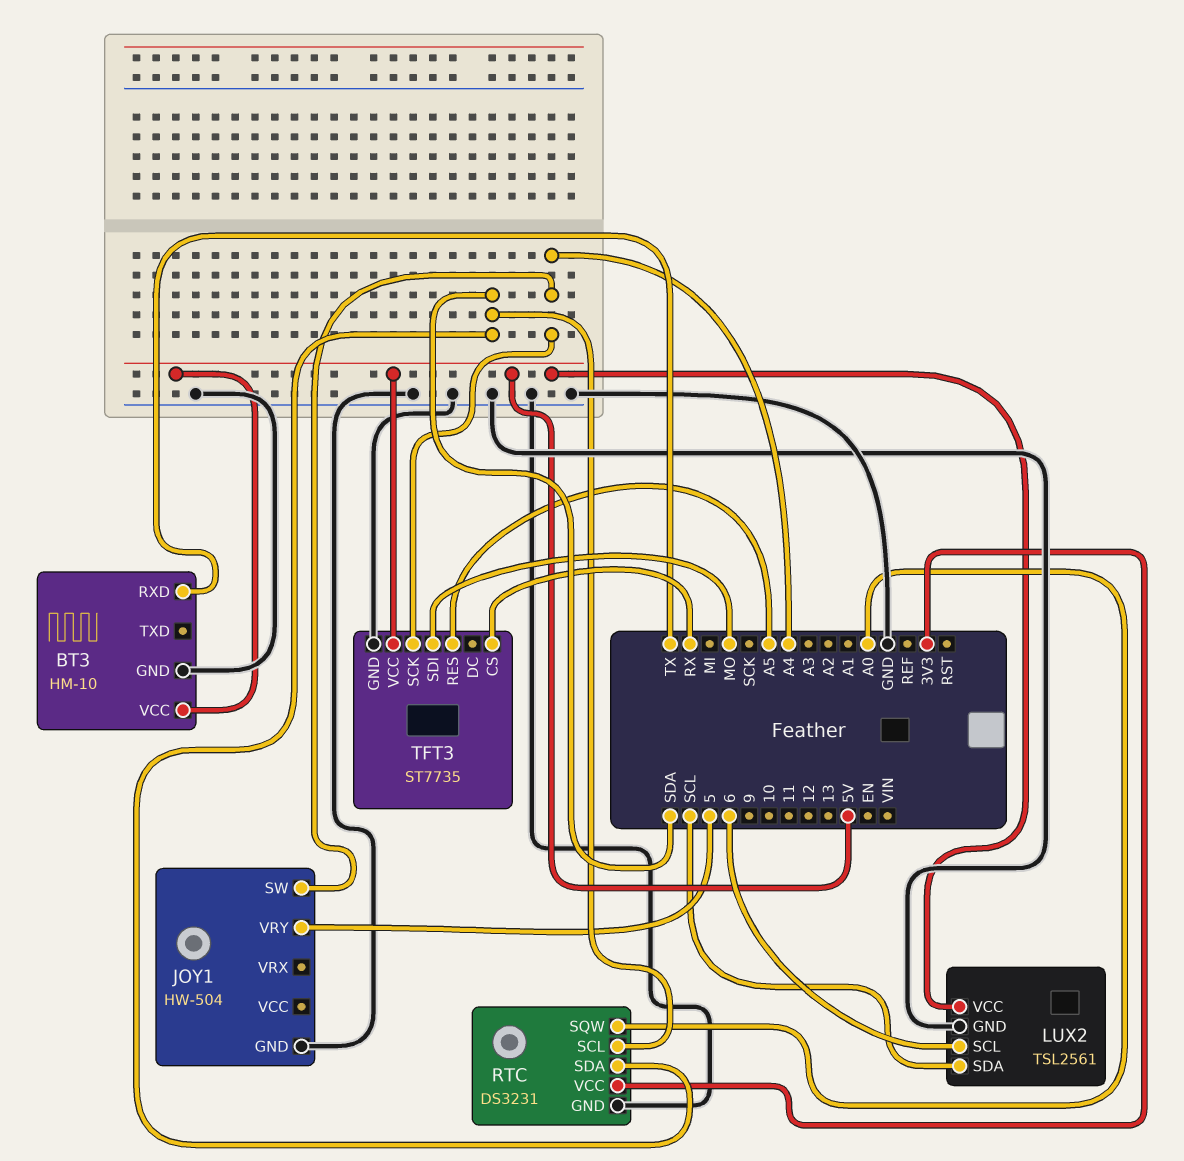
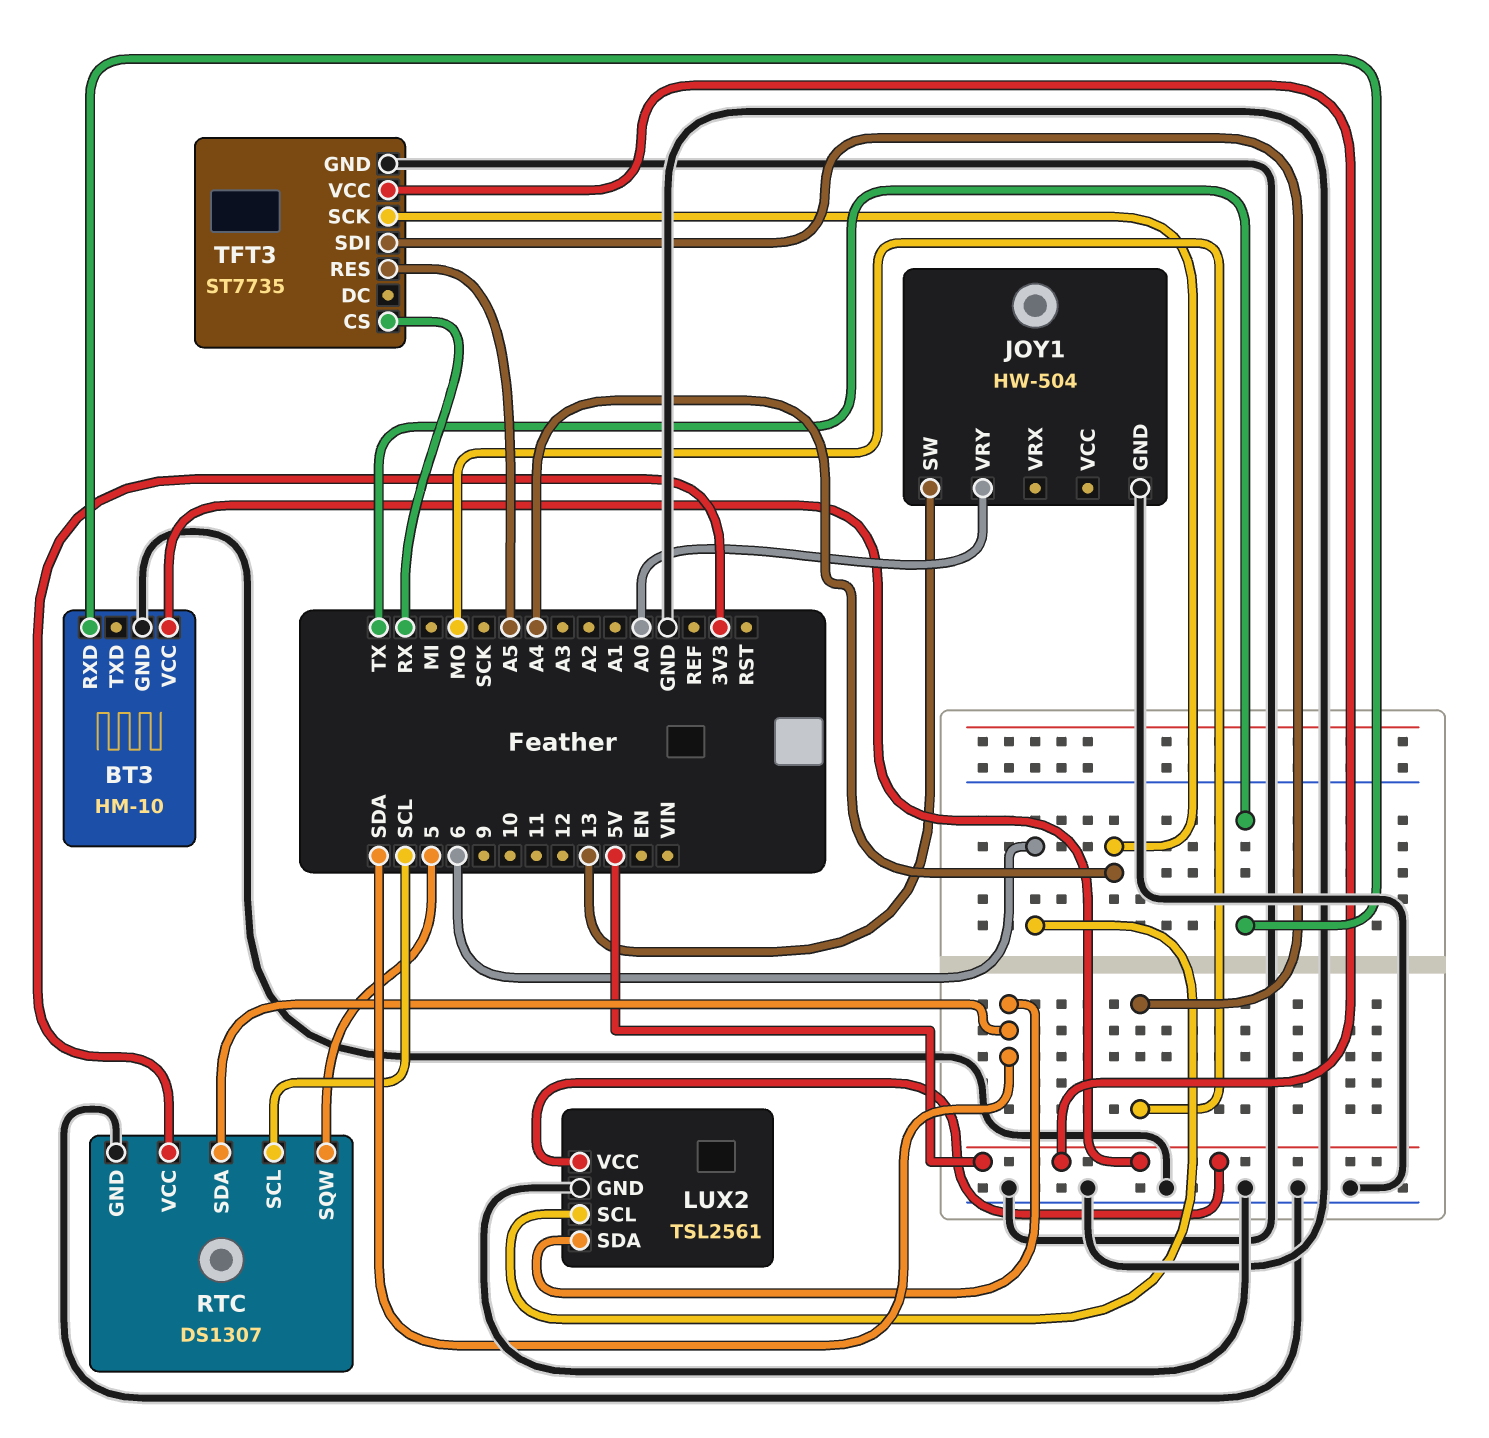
JOY1 pin SW: A4 -> 13
JOY1 pin VRY: 5 -> A0
LUX2 pin SDA: SCL -> SDA
RTC: DS3231 -> DS1307
RTC pin SCL: SDA -> SCL
RTC pin SQW: A0 -> 5

